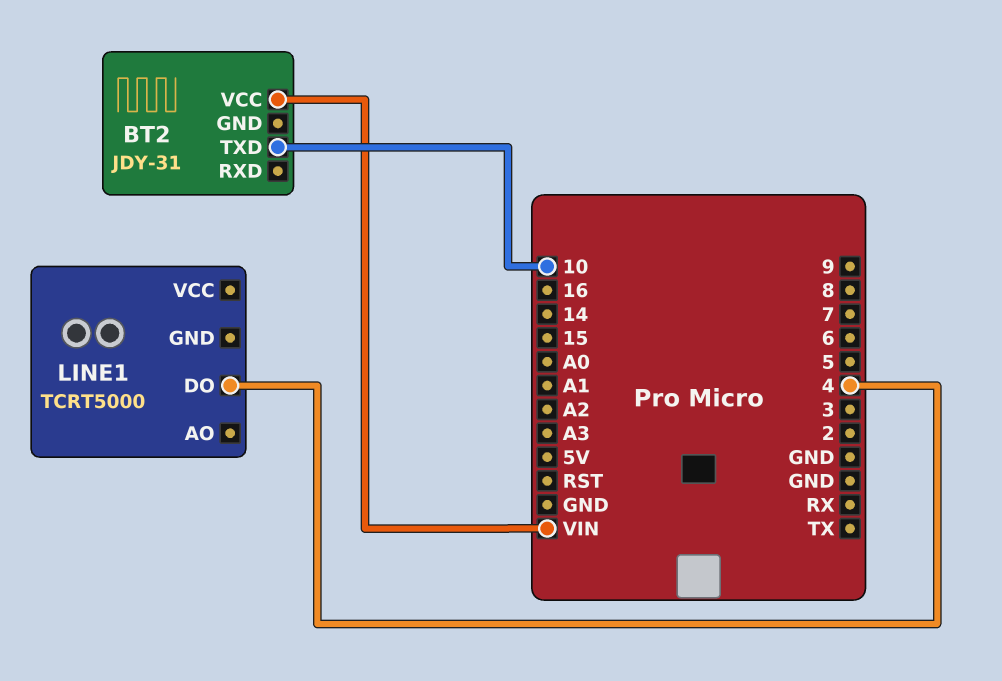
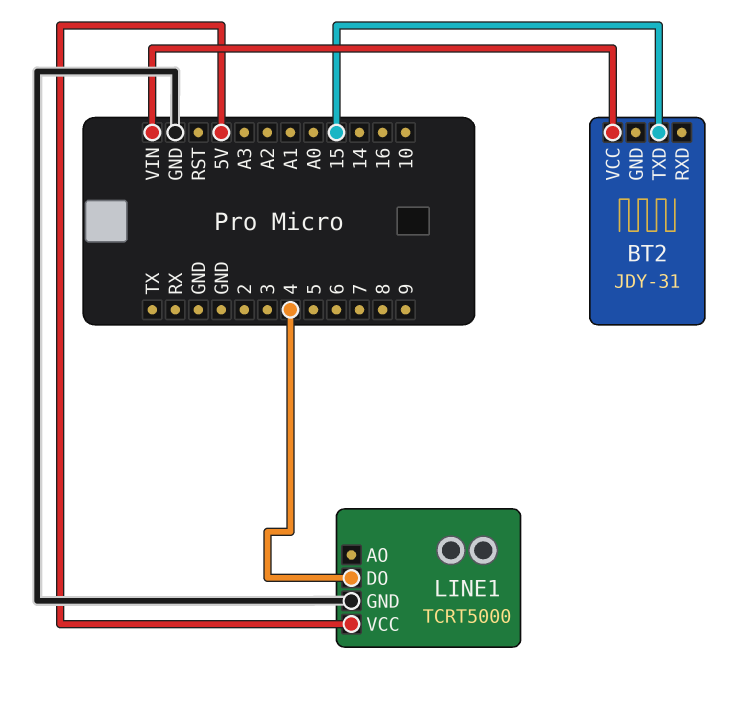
BT2 pin TXD: 10 -> 15
LINE1 pin GND: none -> GND
LINE1 pin VCC: none -> 5V

